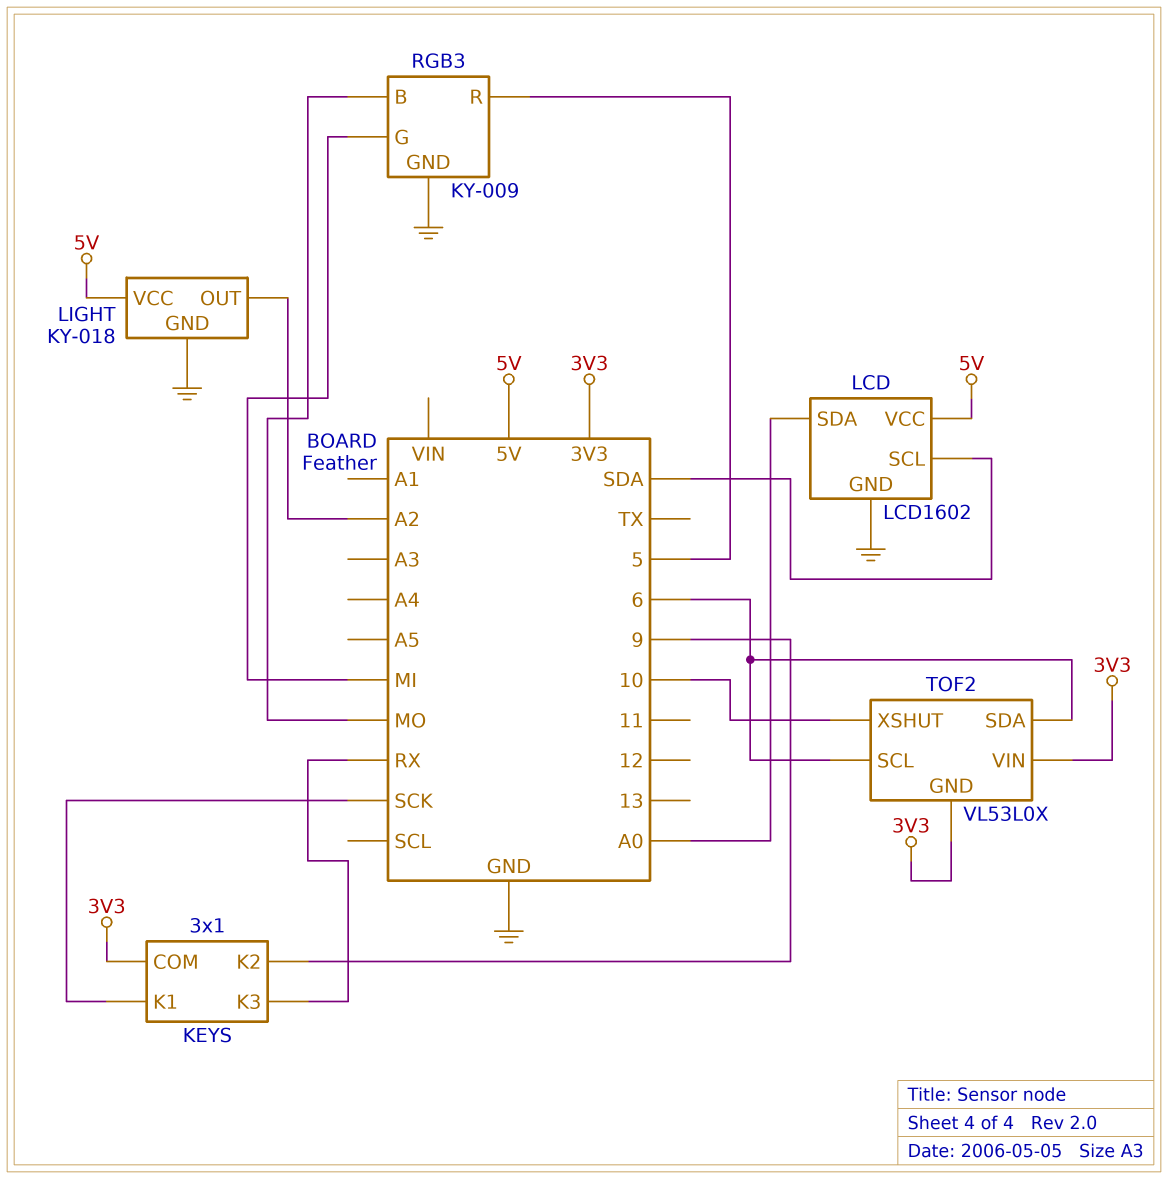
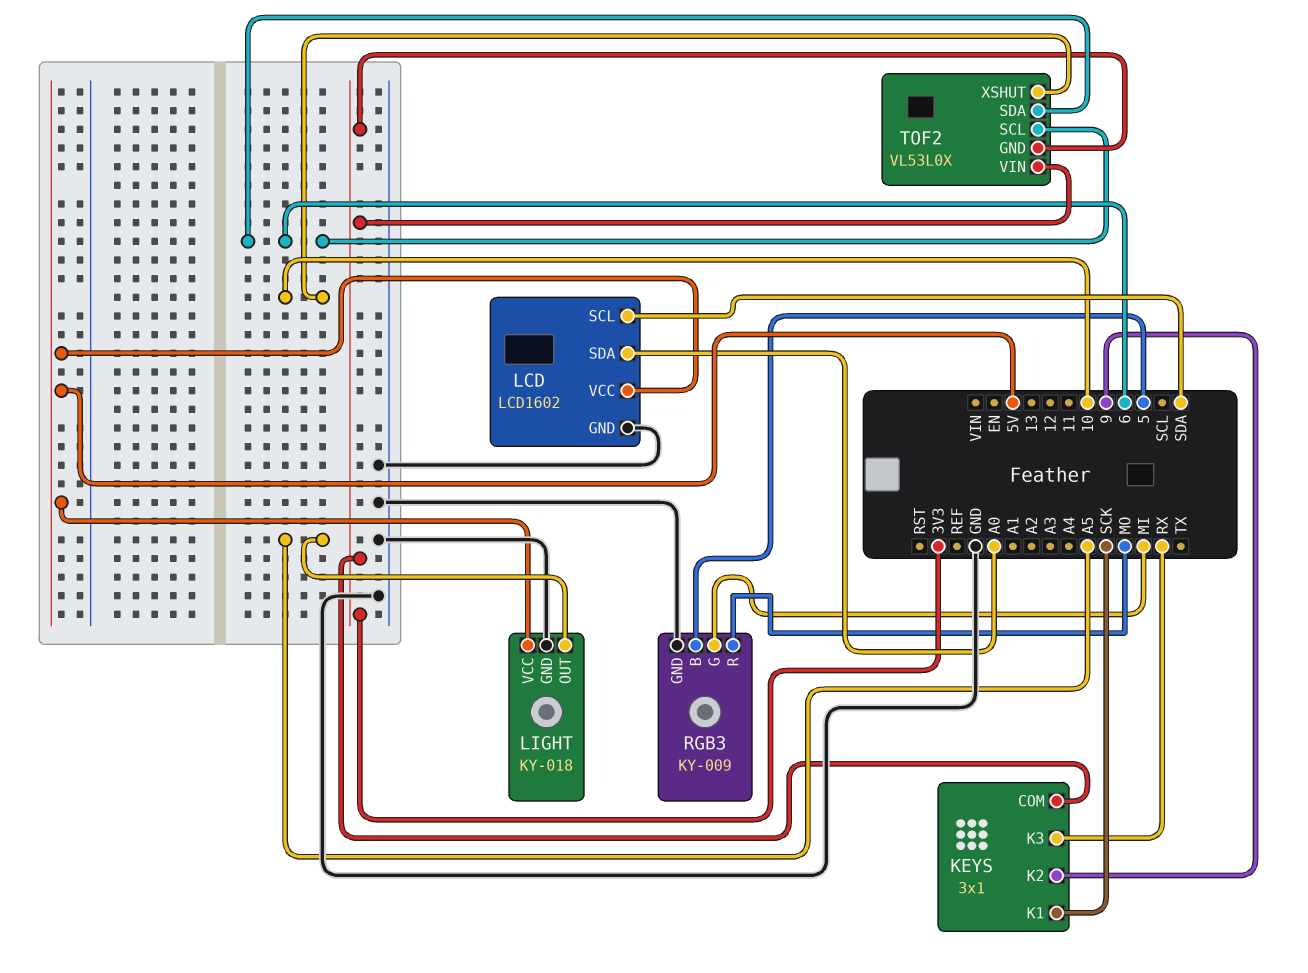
LIGHT pin OUT: A2 -> A5
RGB3 pin B: MO -> 5
RGB3 pin R: 5 -> MO

